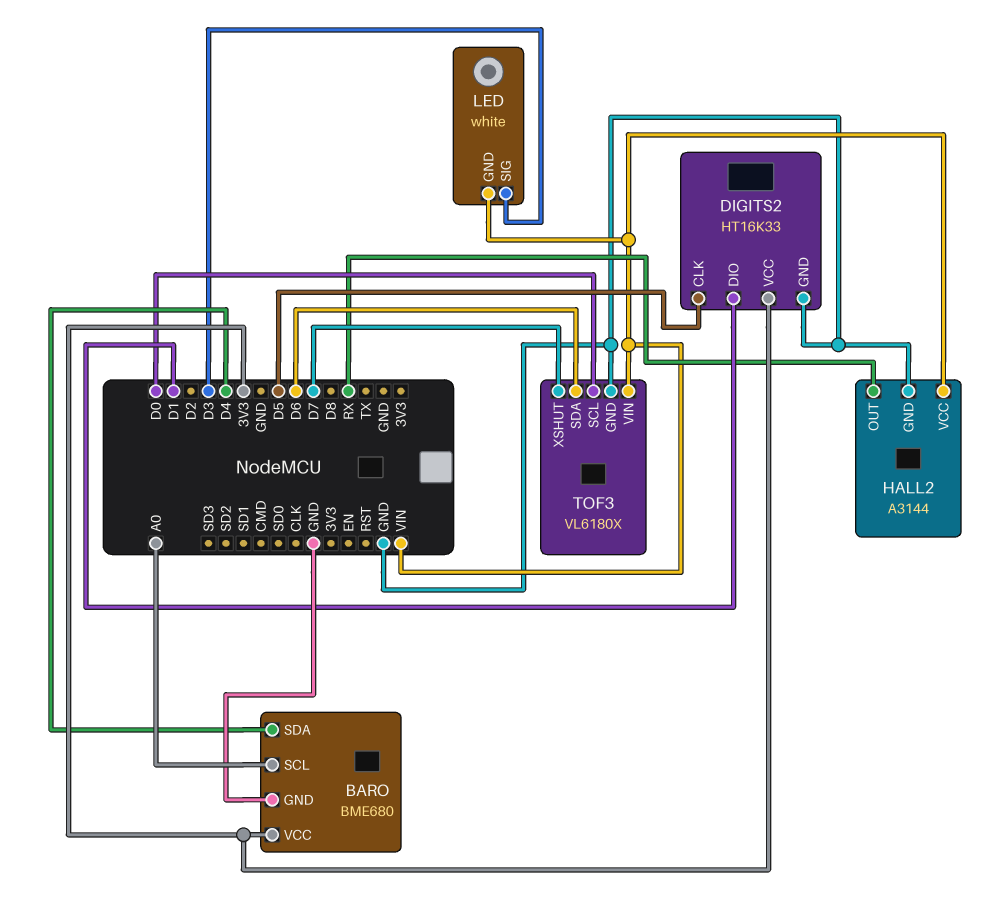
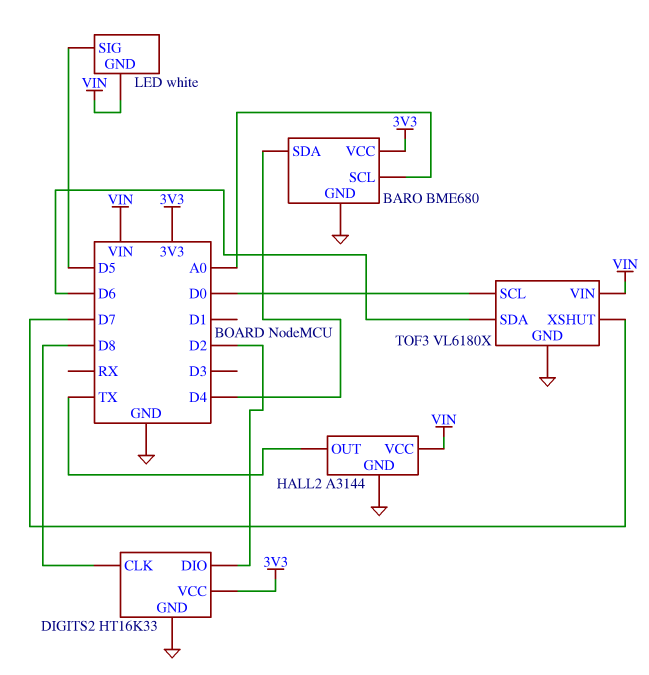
DIGITS2 pin CLK: D5 -> D8
DIGITS2 pin DIO: D1 -> D2
HALL2 pin OUT: RX -> TX
LED pin SIG: D3 -> D5

